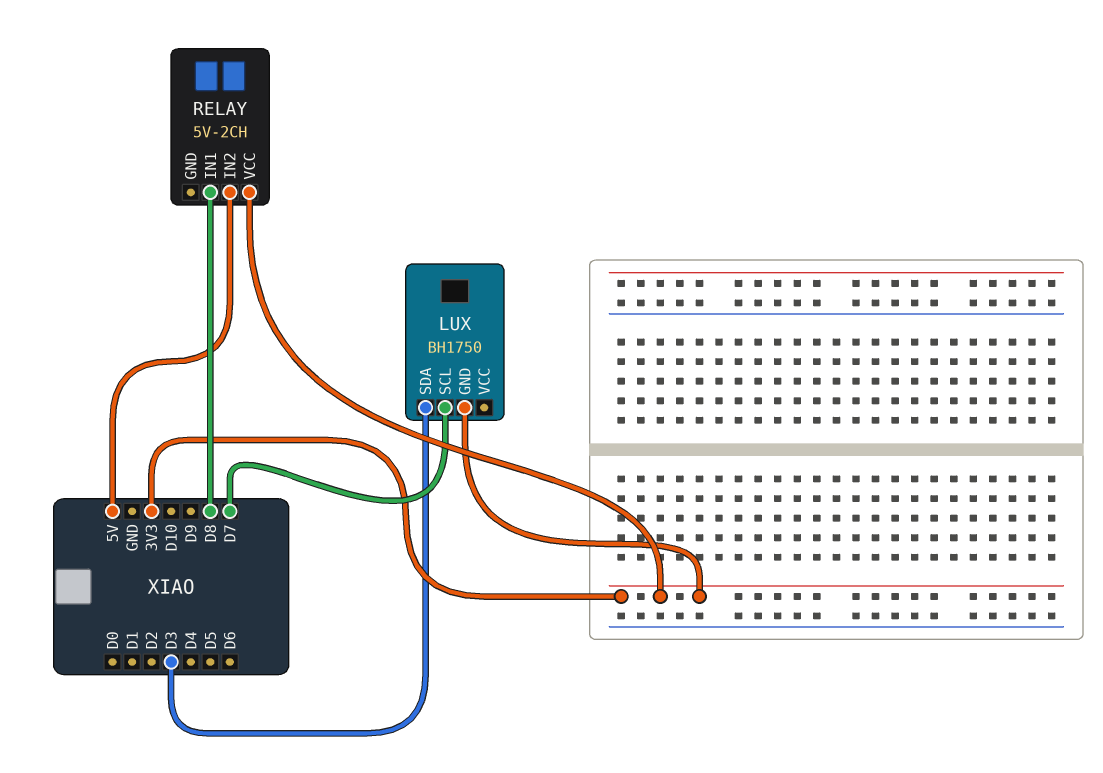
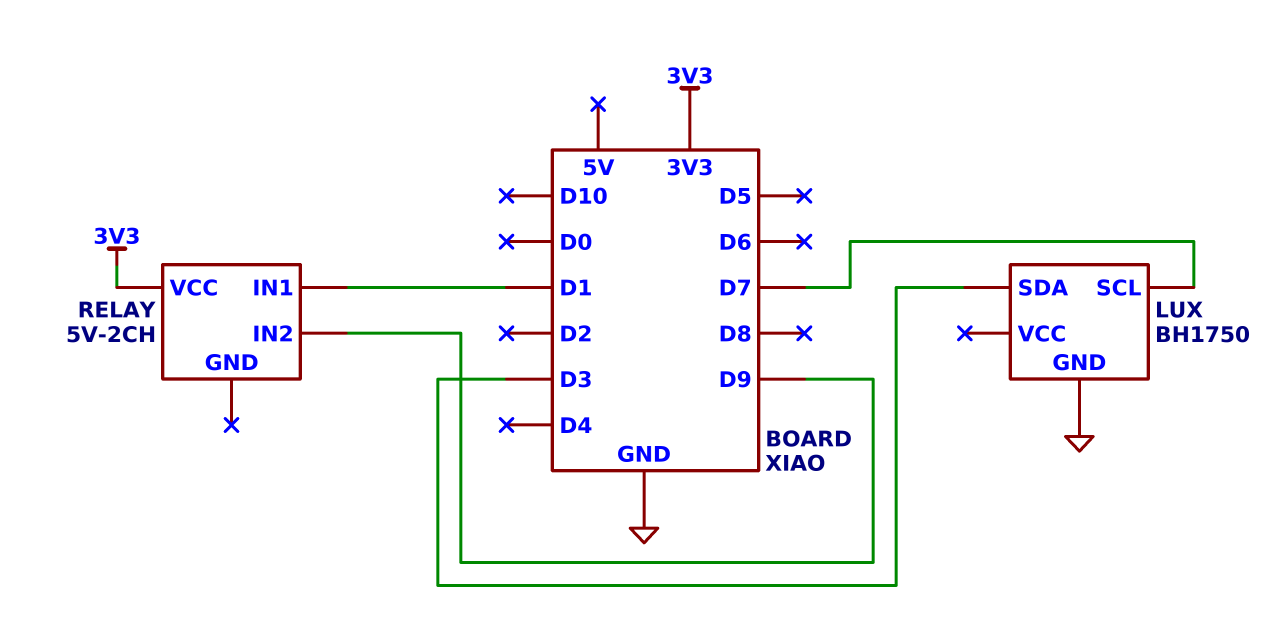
LUX pin GND: 3V3 -> GND
RELAY pin IN1: D8 -> D1
RELAY pin IN2: 5V -> D9

